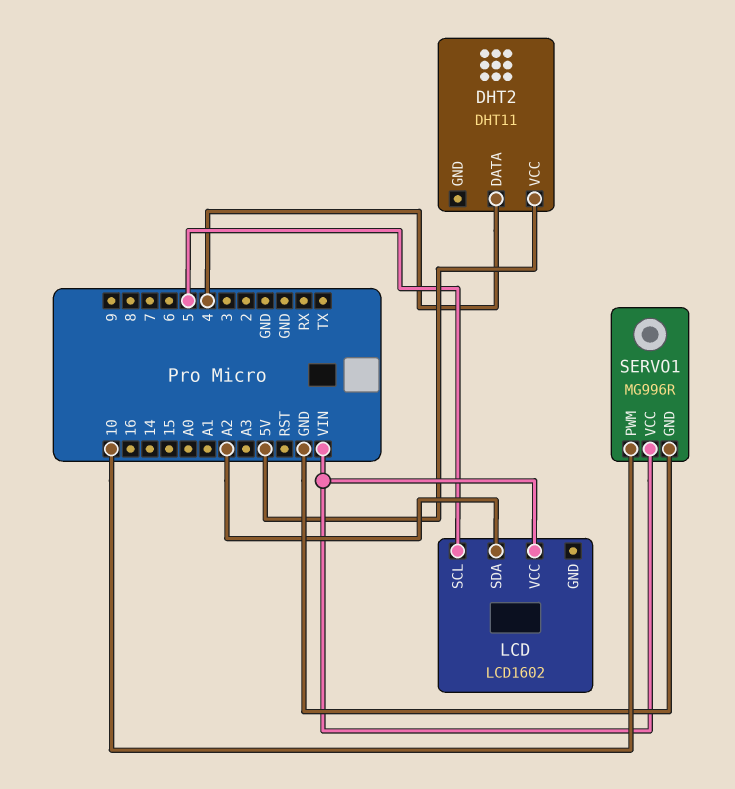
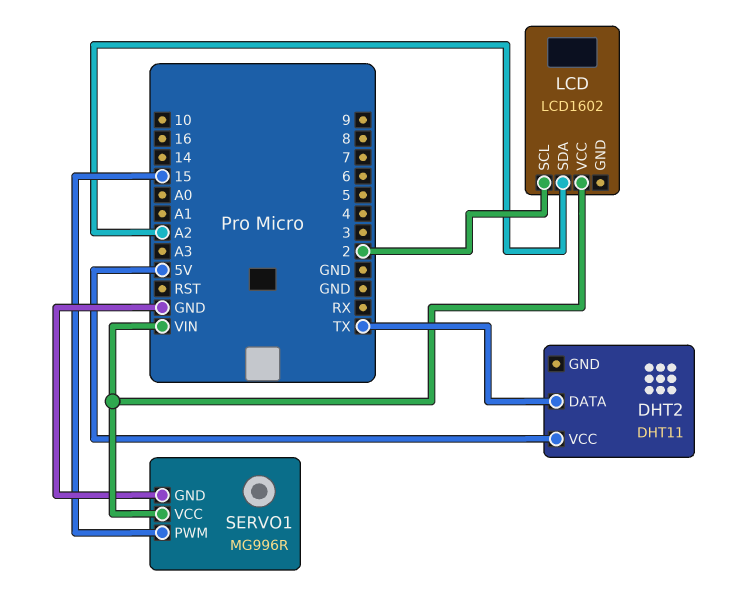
DHT2 pin DATA: 4 -> TX
LCD pin SCL: 5 -> 2
SERVO1 pin PWM: 10 -> 15

